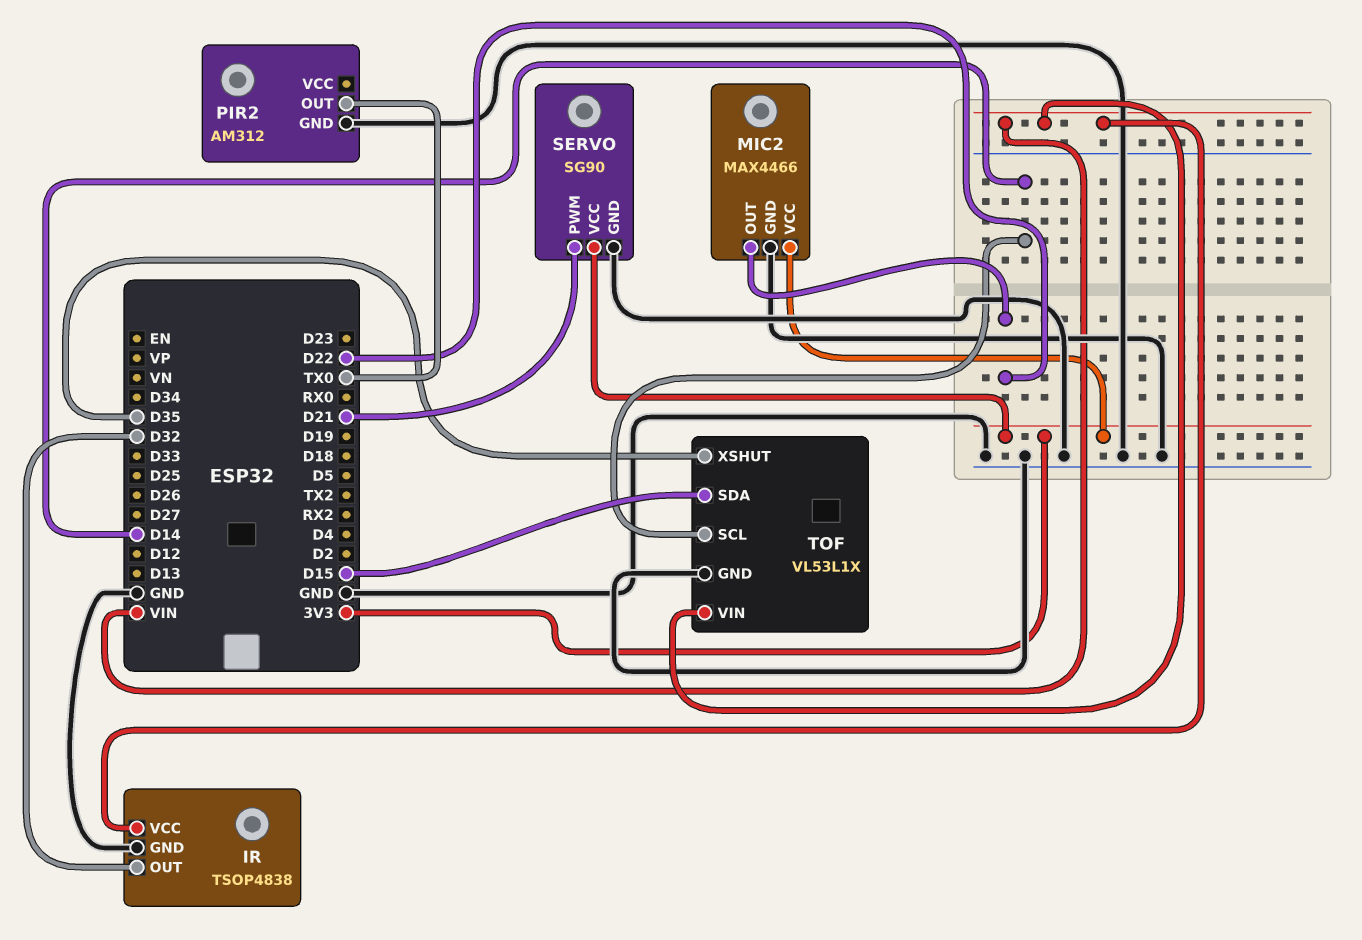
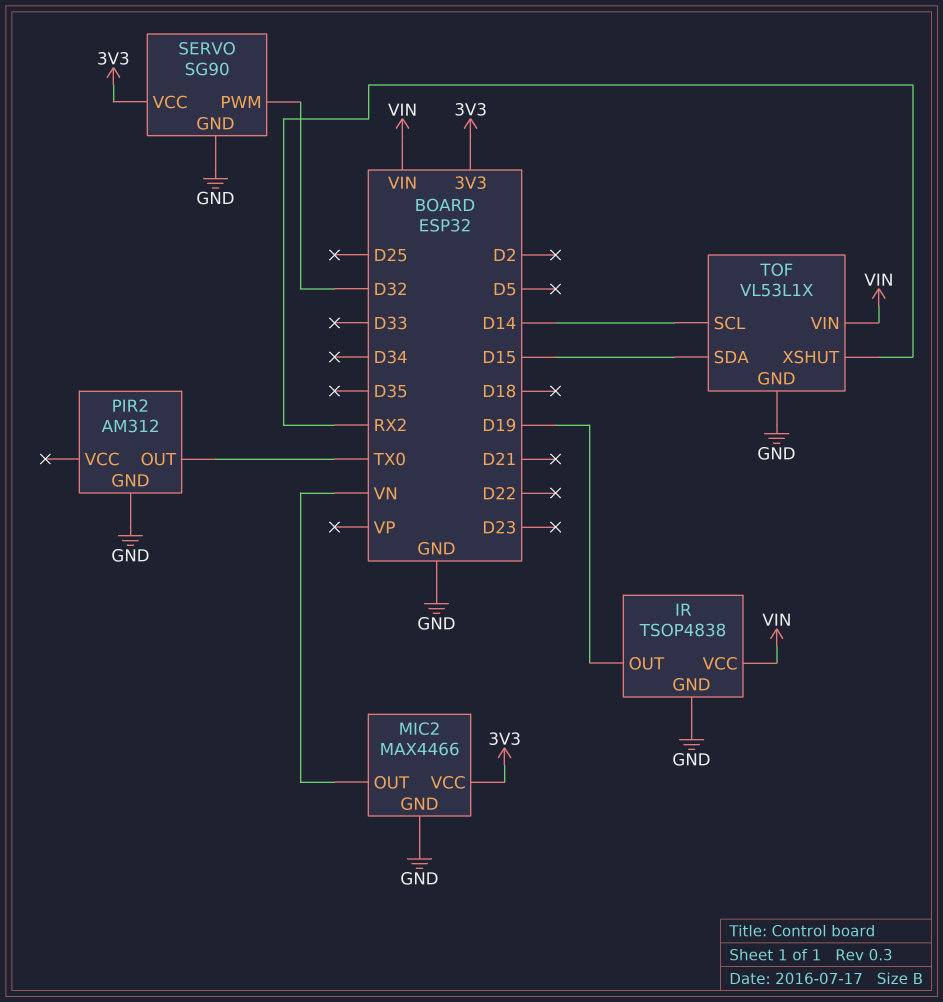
IR pin OUT: D32 -> D19
MIC2 pin OUT: D22 -> VN
SERVO pin PWM: D21 -> D32
TOF pin XSHUT: D35 -> RX2

